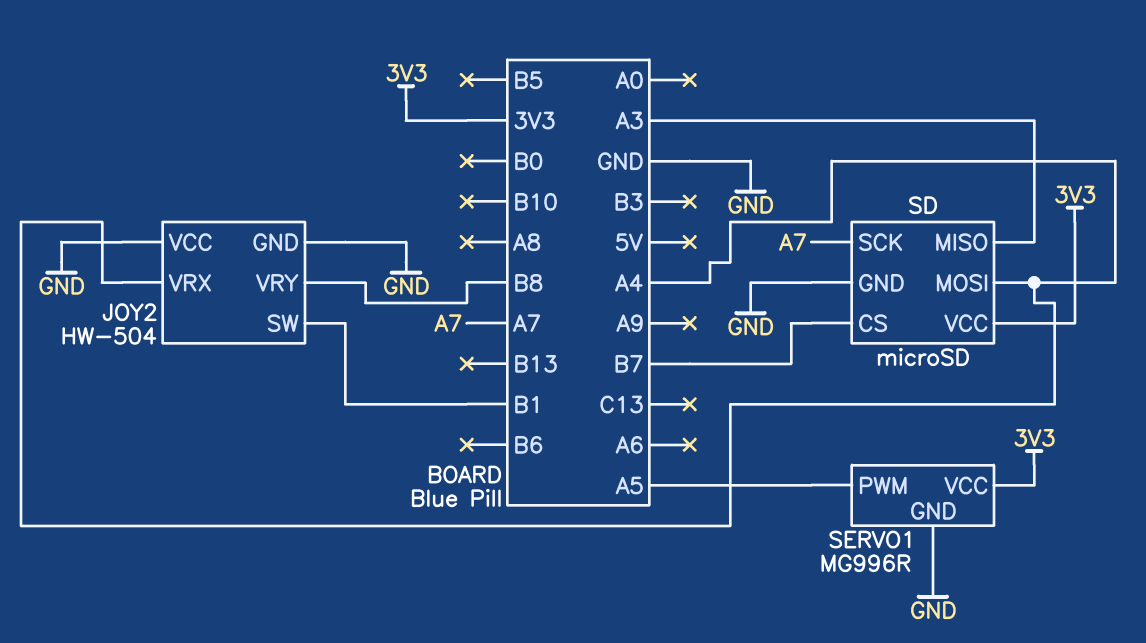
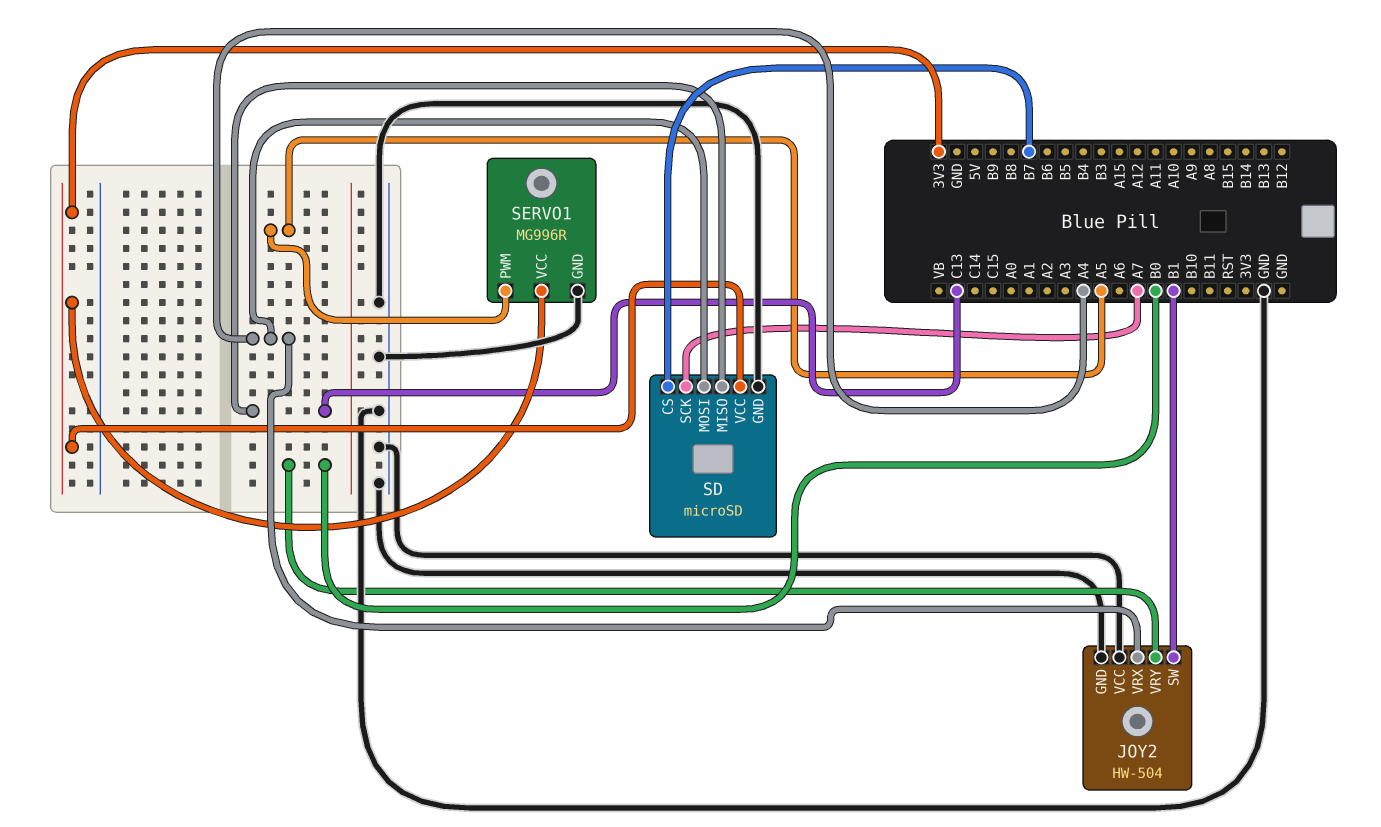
JOY2 pin VRY: B8 -> B0
SD pin MISO: A3 -> C13

